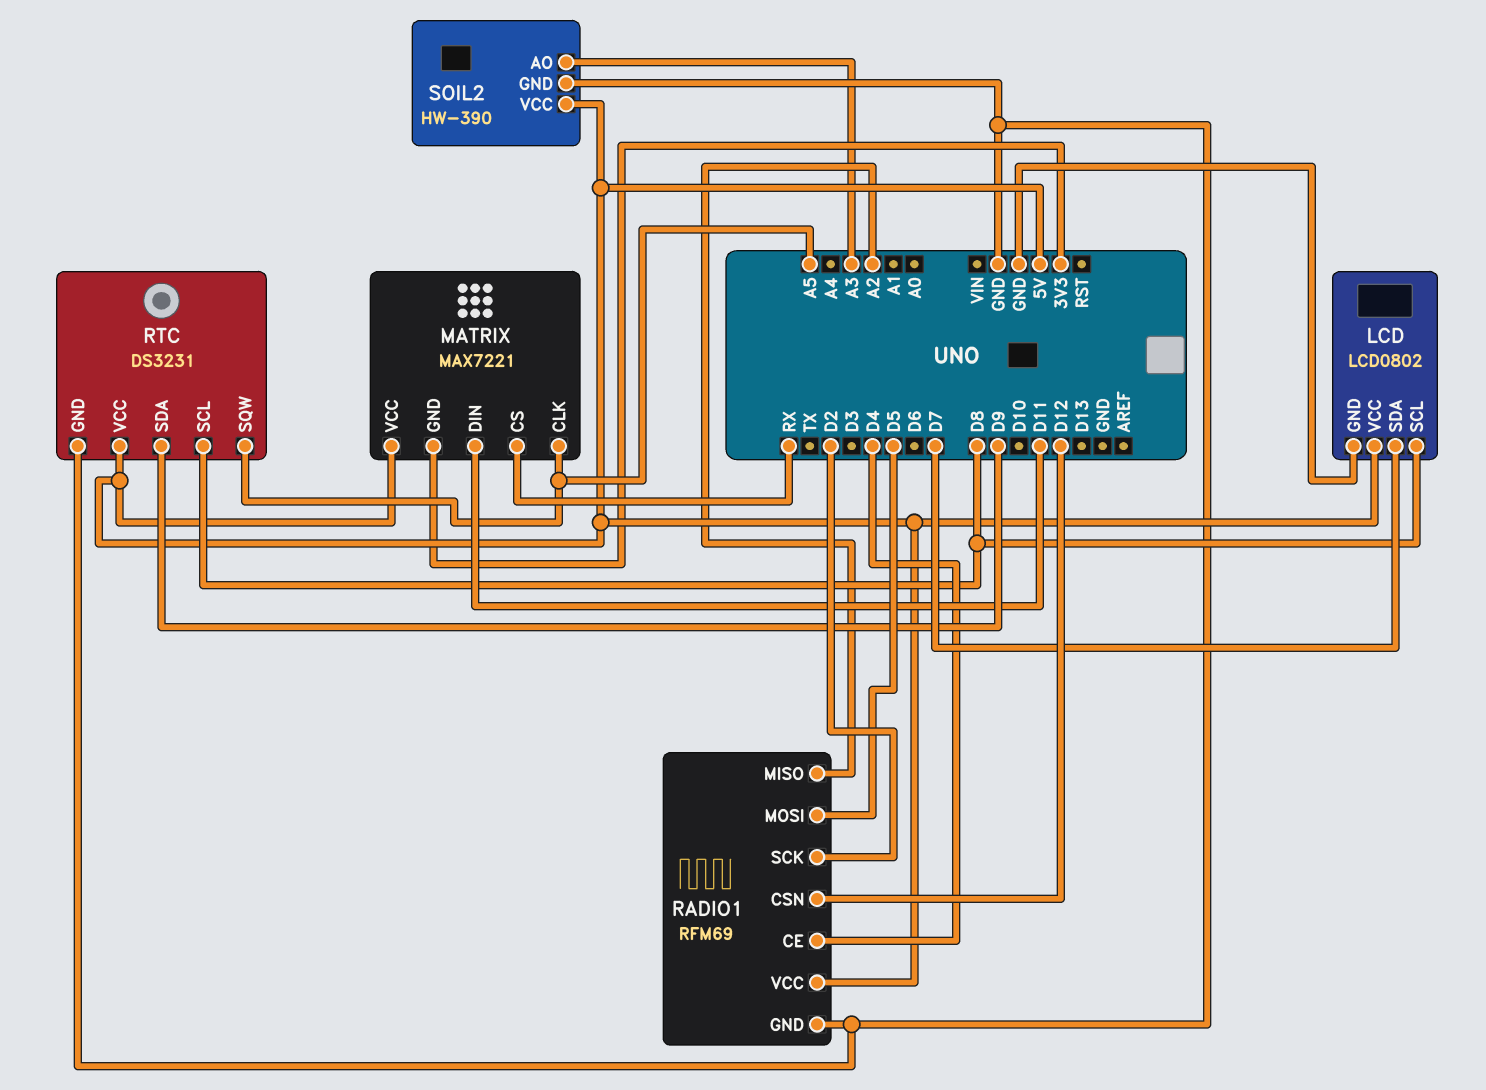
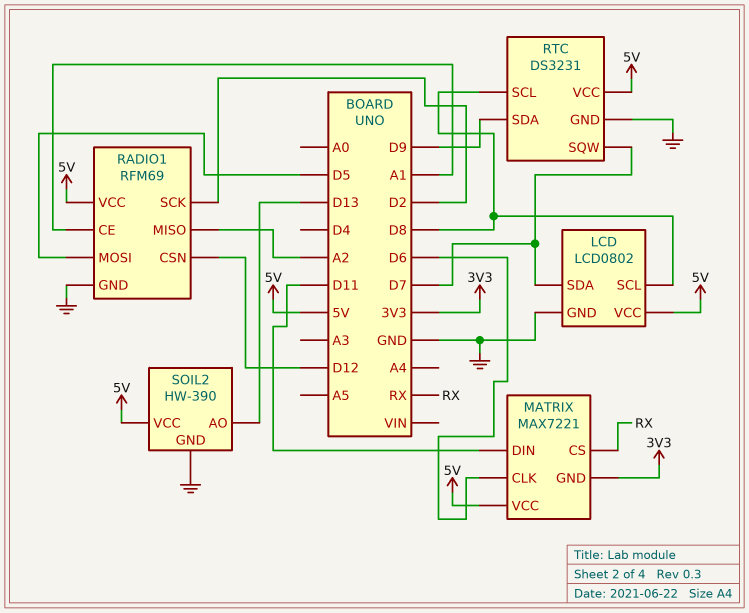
MATRIX pin CLK: A5 -> D6
RADIO1 pin CE: D4 -> A1
RTC pin SQW: A5 -> D7
SOIL2 pin AO: A3 -> D13

